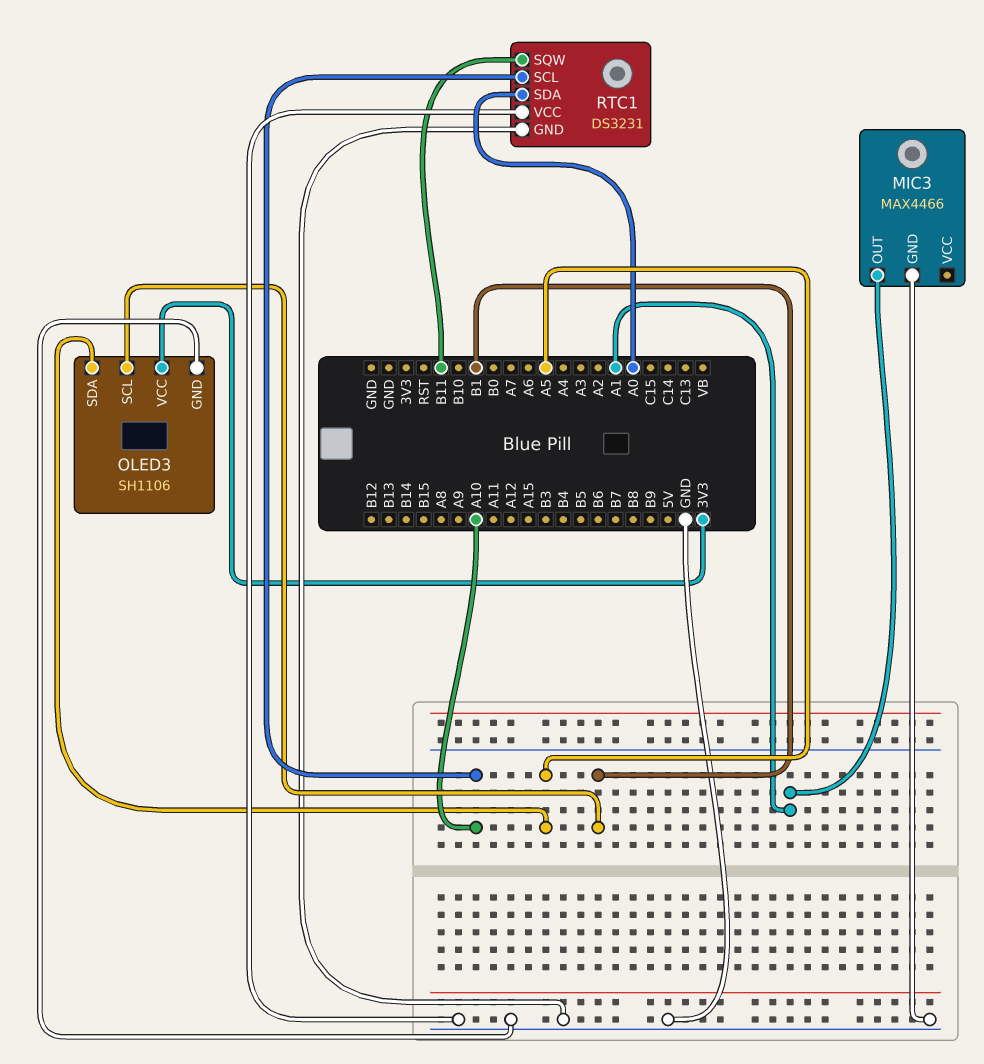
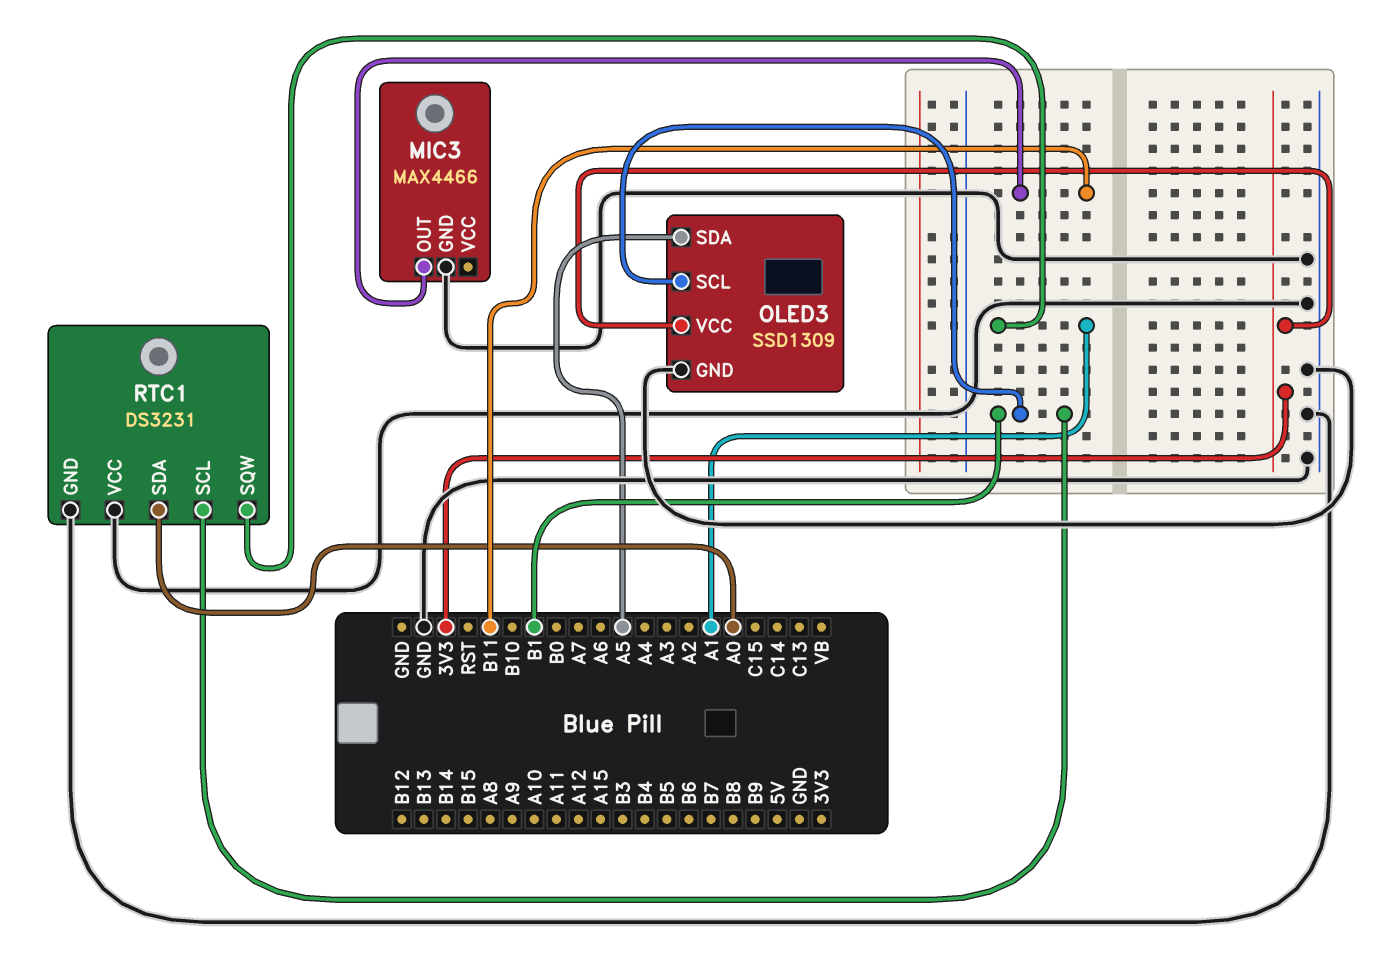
MIC3 pin OUT: A1 -> B11
OLED3: SH1106 -> SSD1309
RTC1 pin SCL: A10 -> B1
RTC1 pin SQW: B11 -> A1

